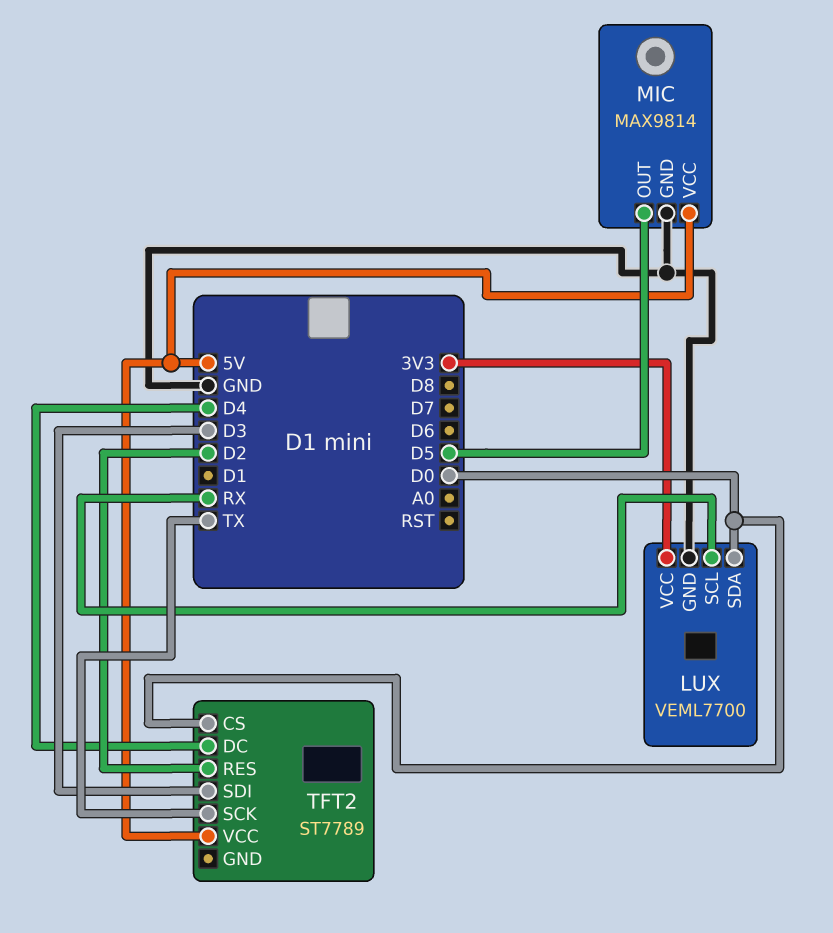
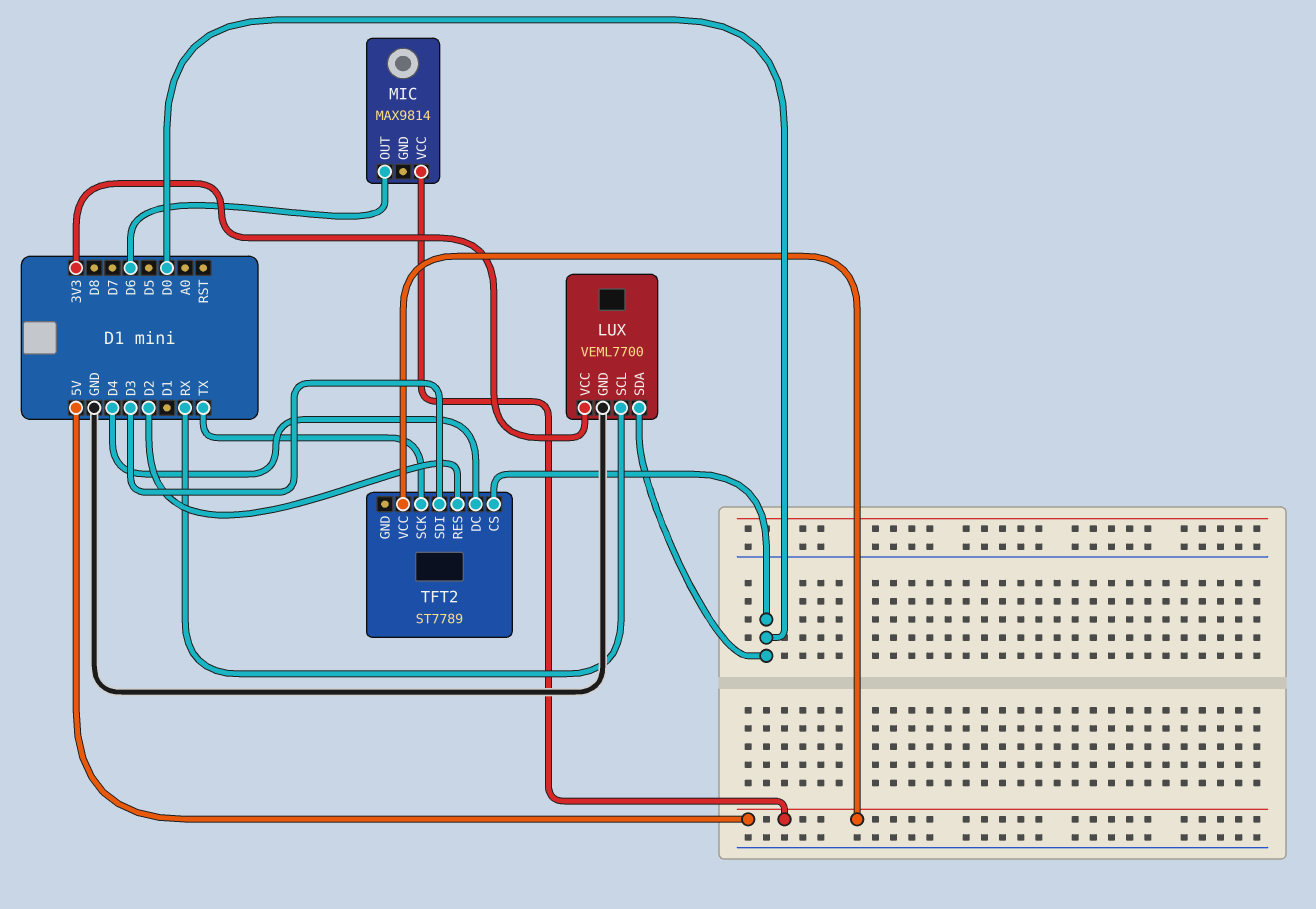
MIC pin GND: GND -> none
MIC pin OUT: D5 -> D6

